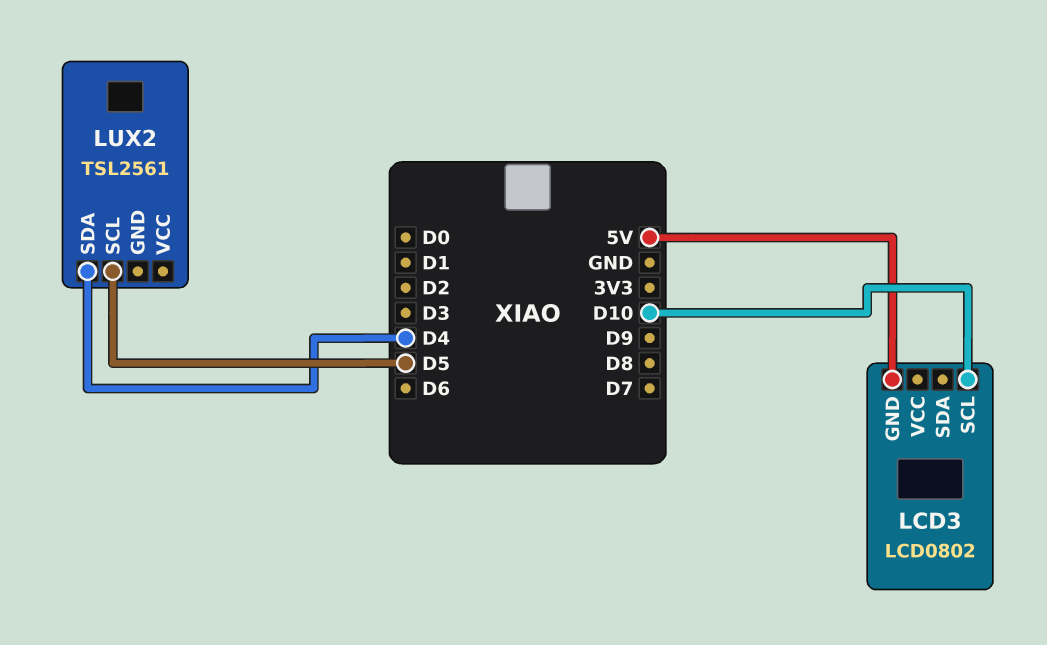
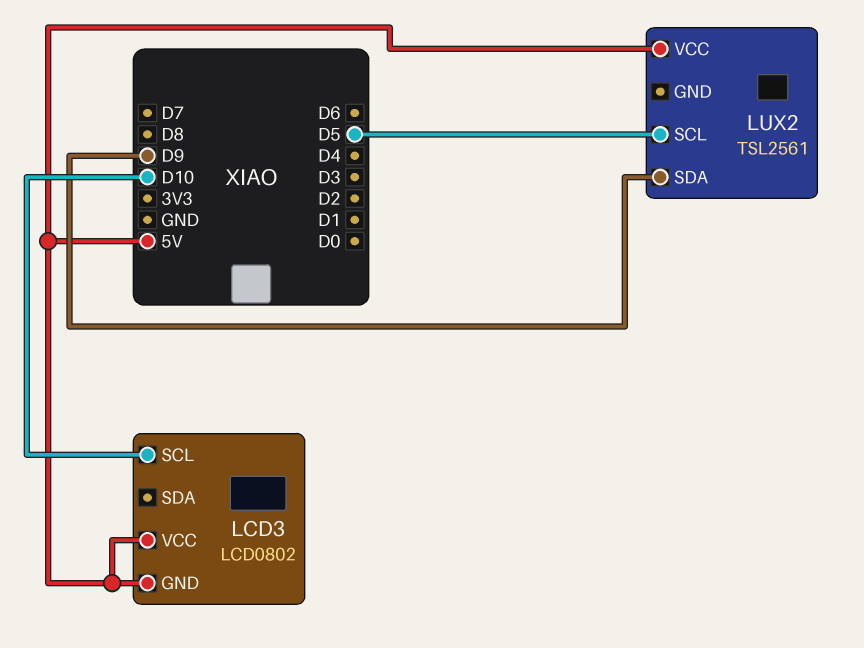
LCD3 pin VCC: none -> 5V
LUX2 pin SDA: D4 -> D9
LUX2 pin VCC: none -> 5V

